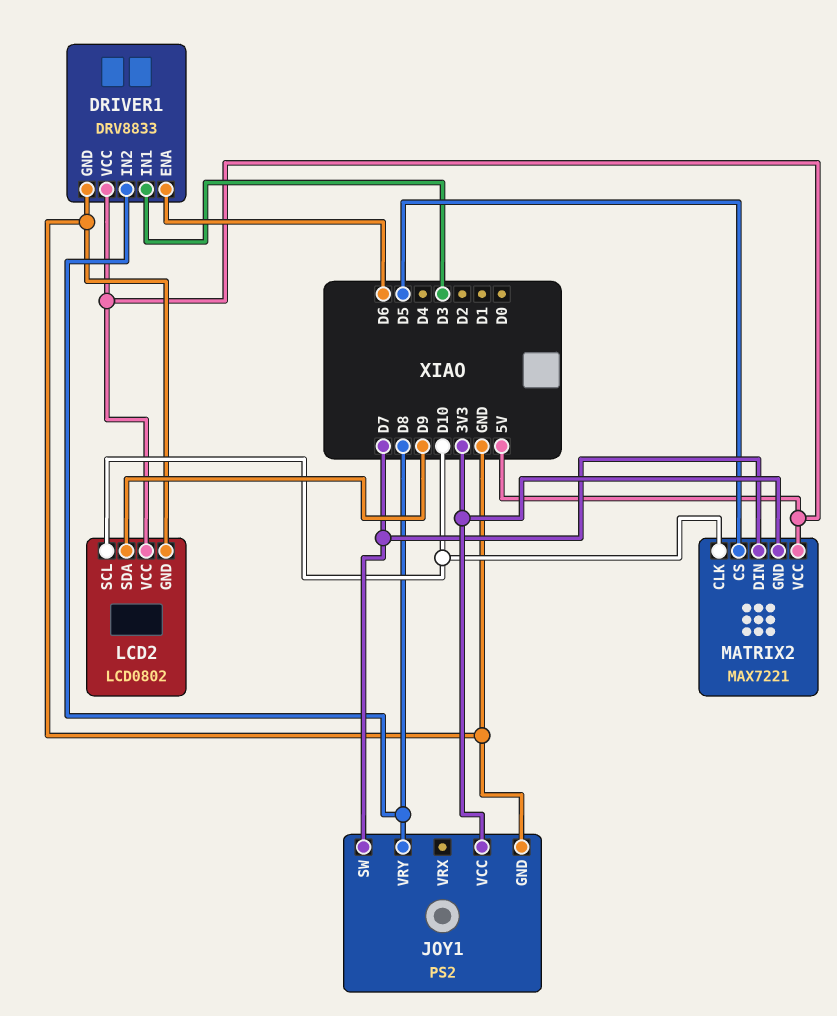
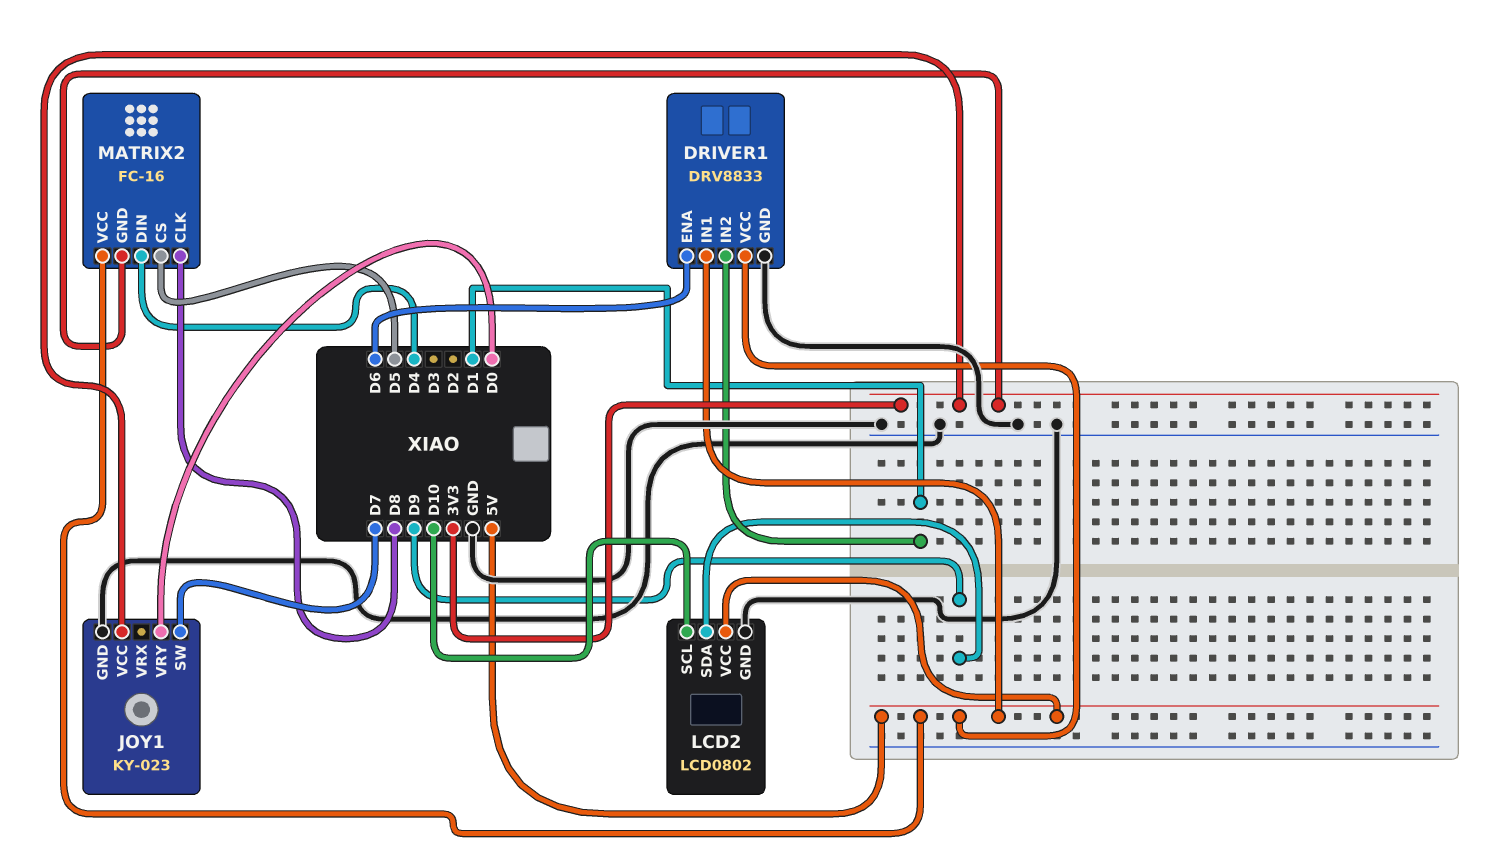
DRIVER1 pin IN1: D3 -> 5V
DRIVER1 pin IN2: D8 -> D1
JOY1: PS2 -> KY-023
JOY1 pin VRY: D8 -> D0
MATRIX2: MAX7221 -> FC-16
MATRIX2 pin CLK: D10 -> D8
MATRIX2 pin DIN: D7 -> D4

